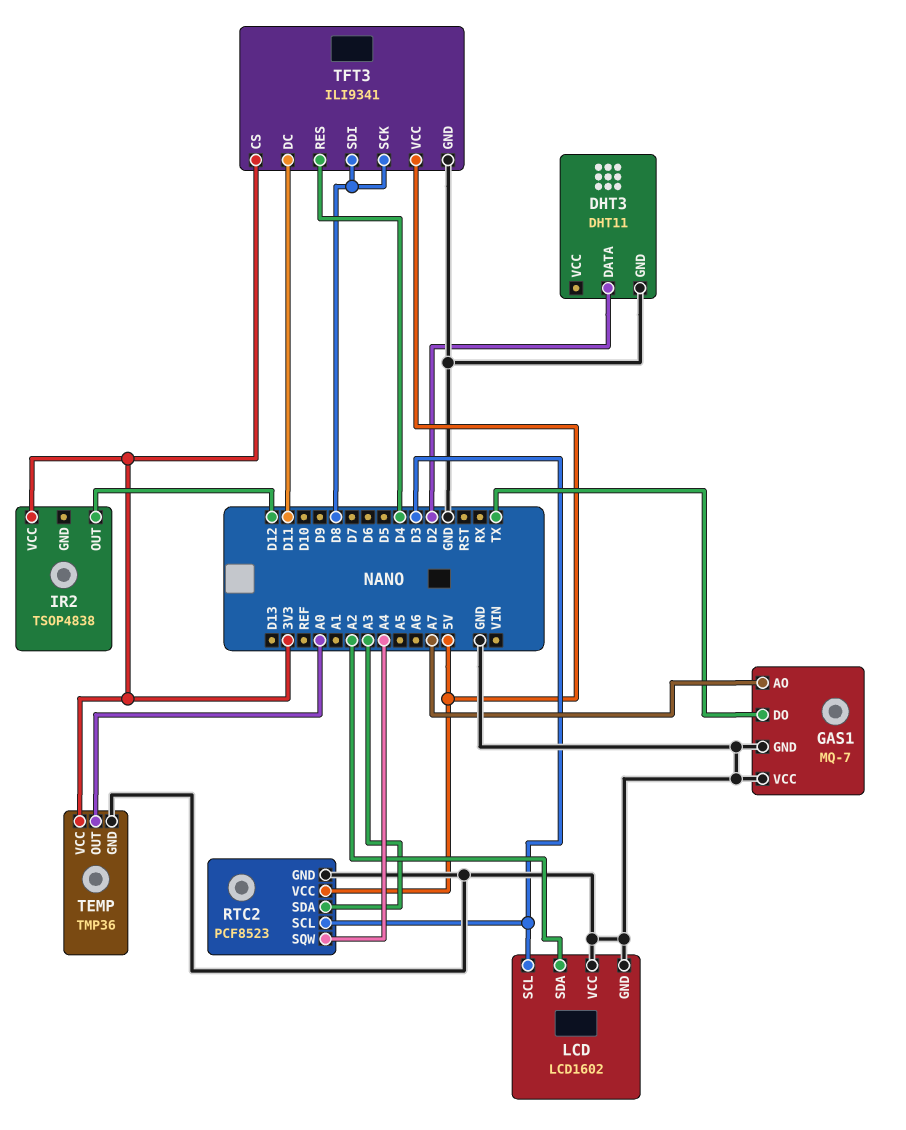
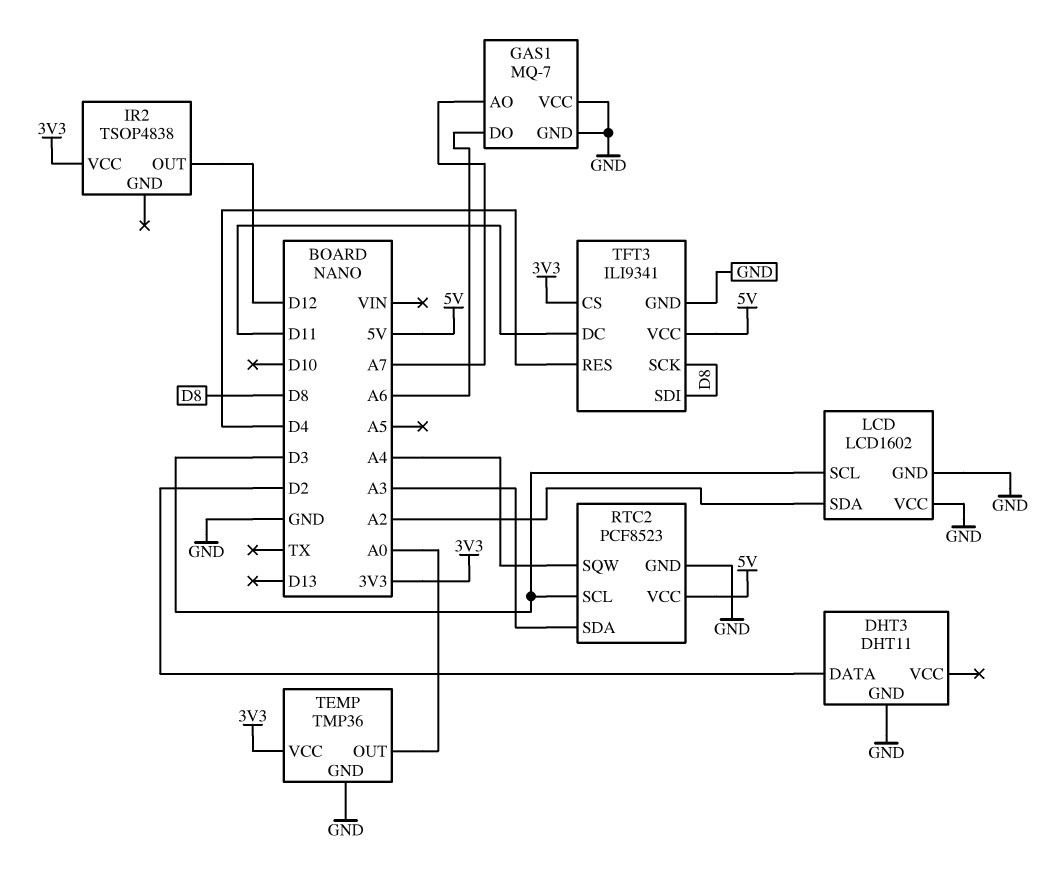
GAS1 pin DO: TX -> A6

